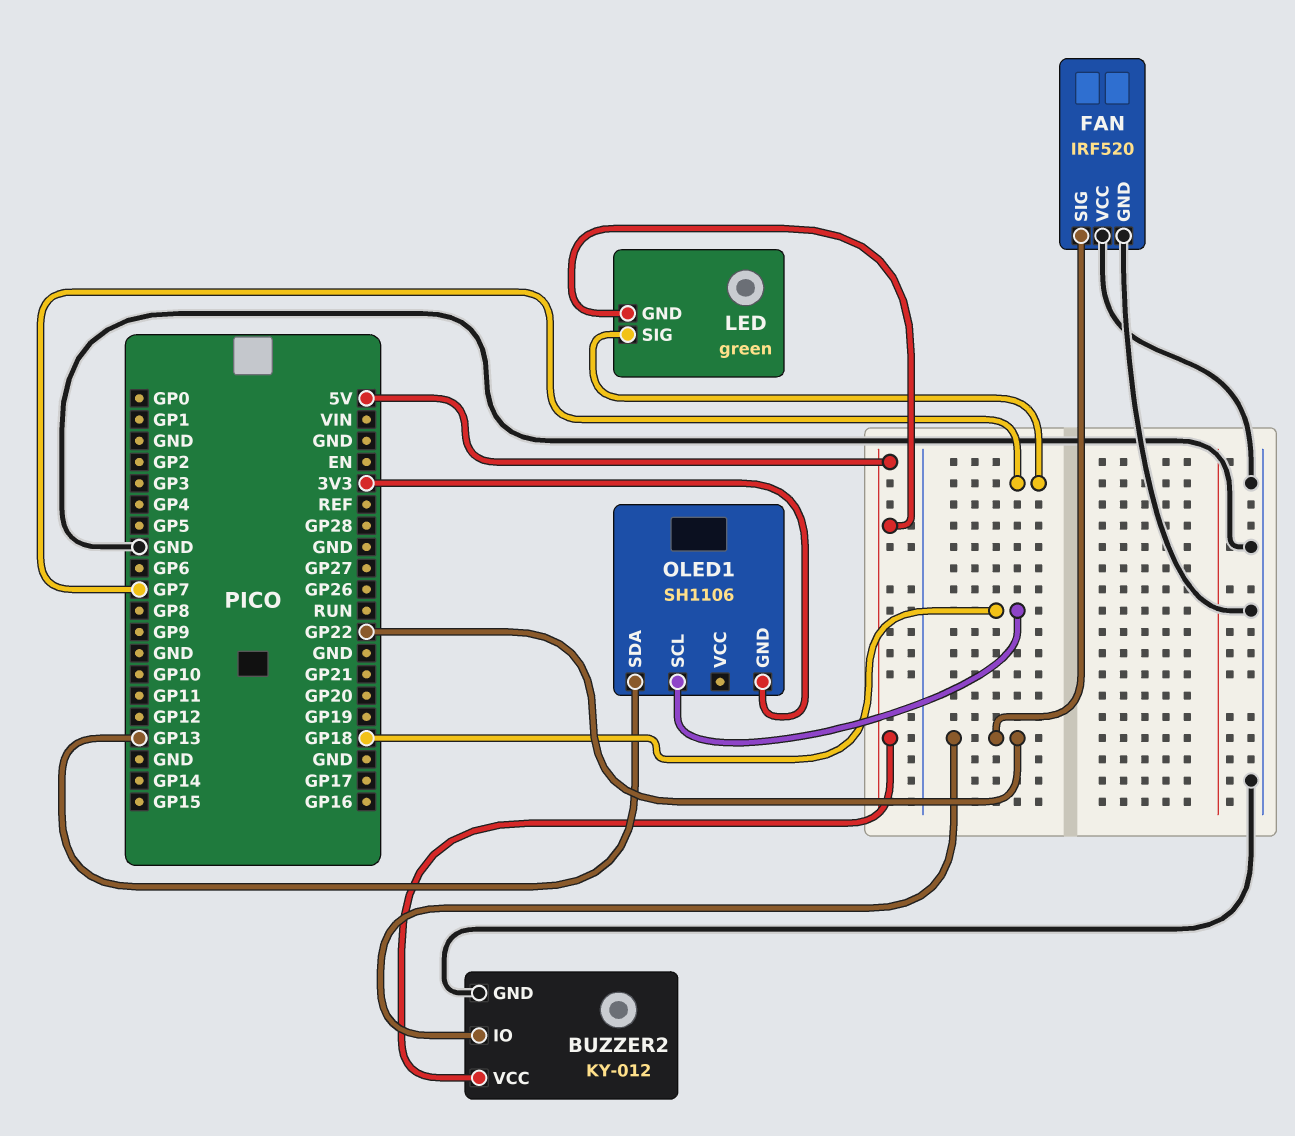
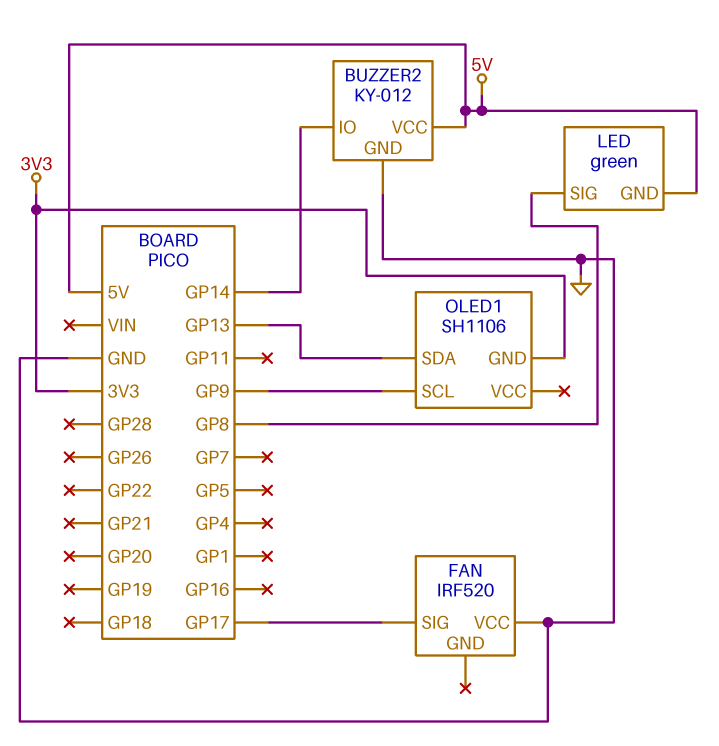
BUZZER2 pin IO: GP22 -> GP14
FAN pin GND: GND -> none
FAN pin SIG: GP22 -> GP17
LED pin SIG: GP7 -> GP8
OLED1 pin SCL: GP18 -> GP9

